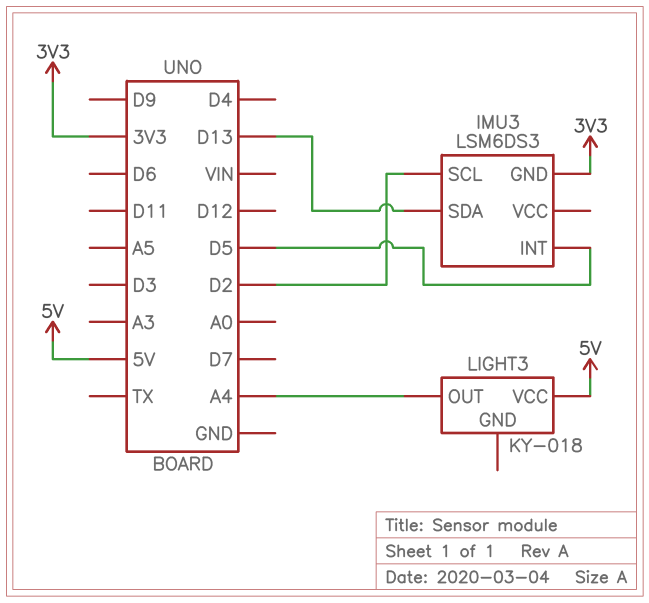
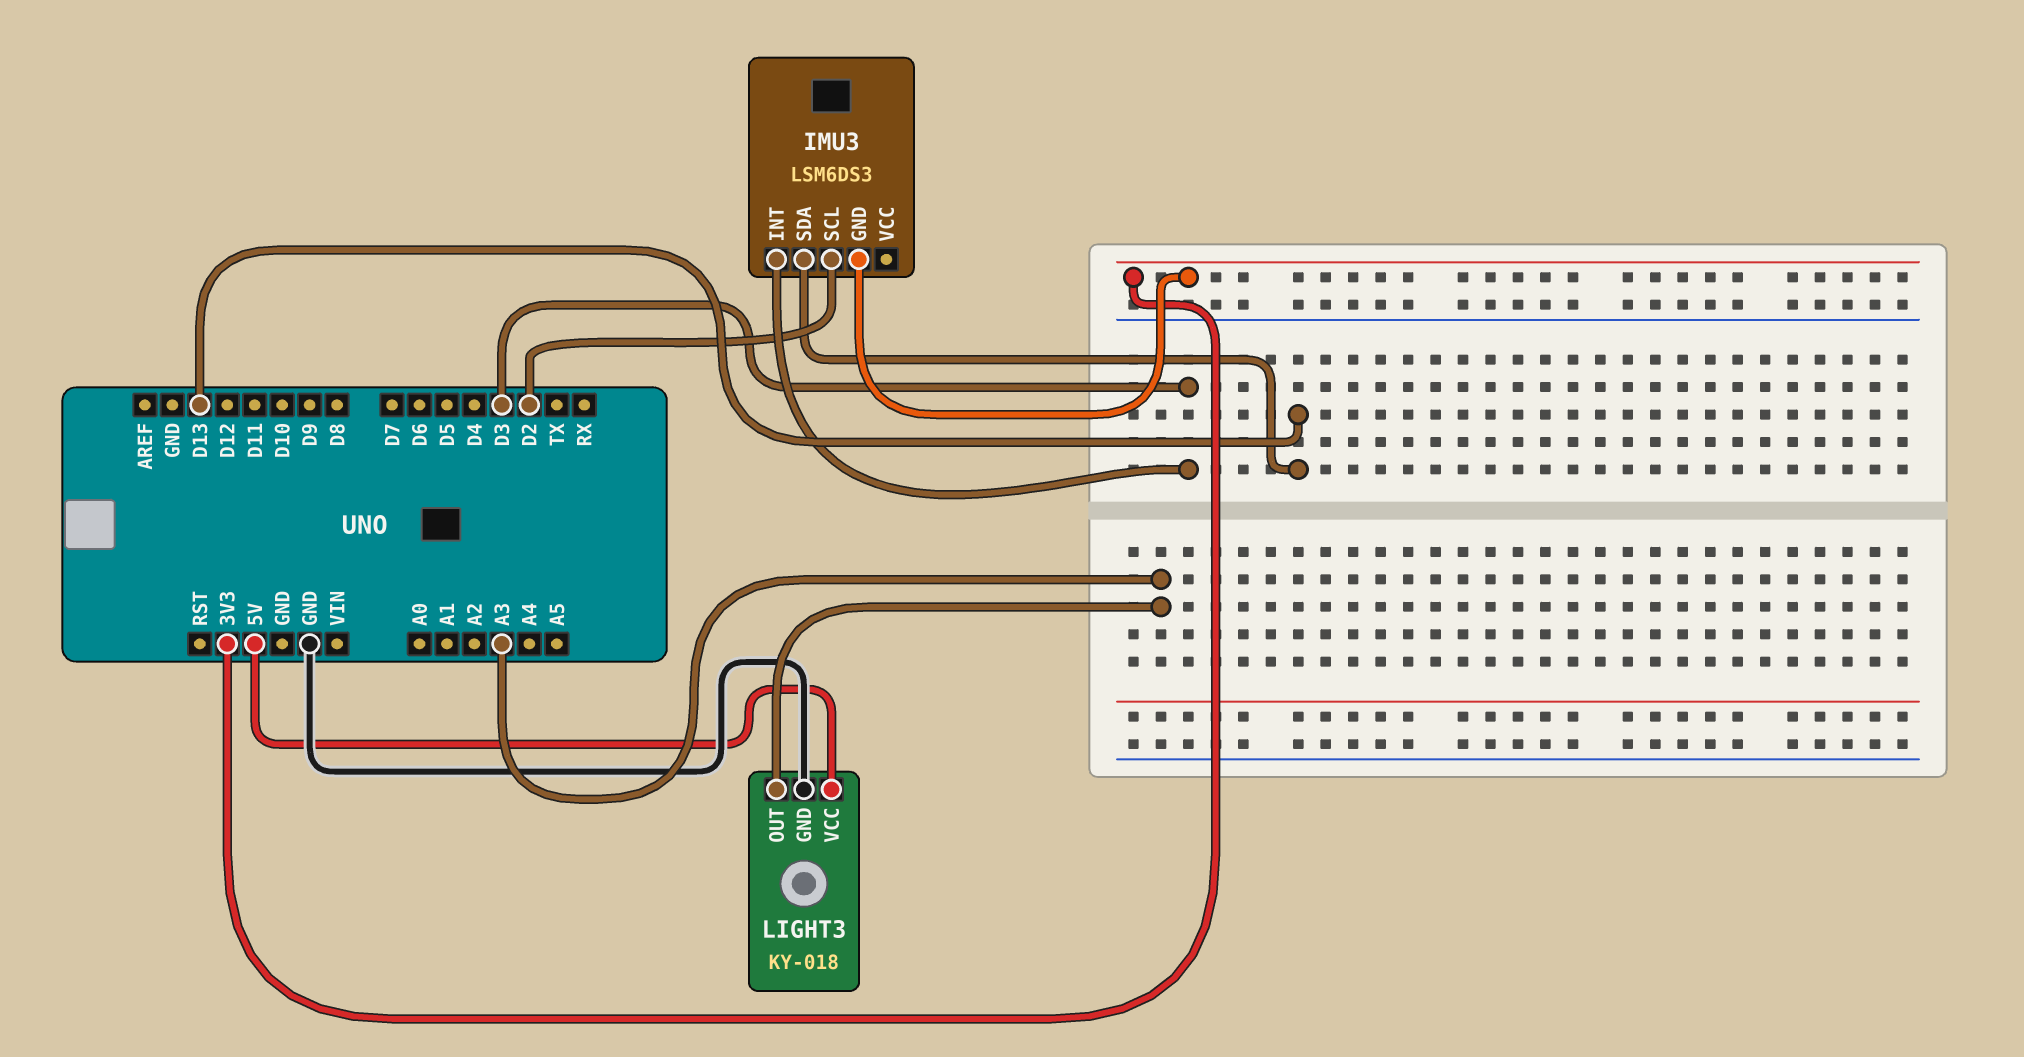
IMU3 pin INT: D5 -> D3
LIGHT3 pin GND: none -> GND
LIGHT3 pin OUT: A4 -> A3

